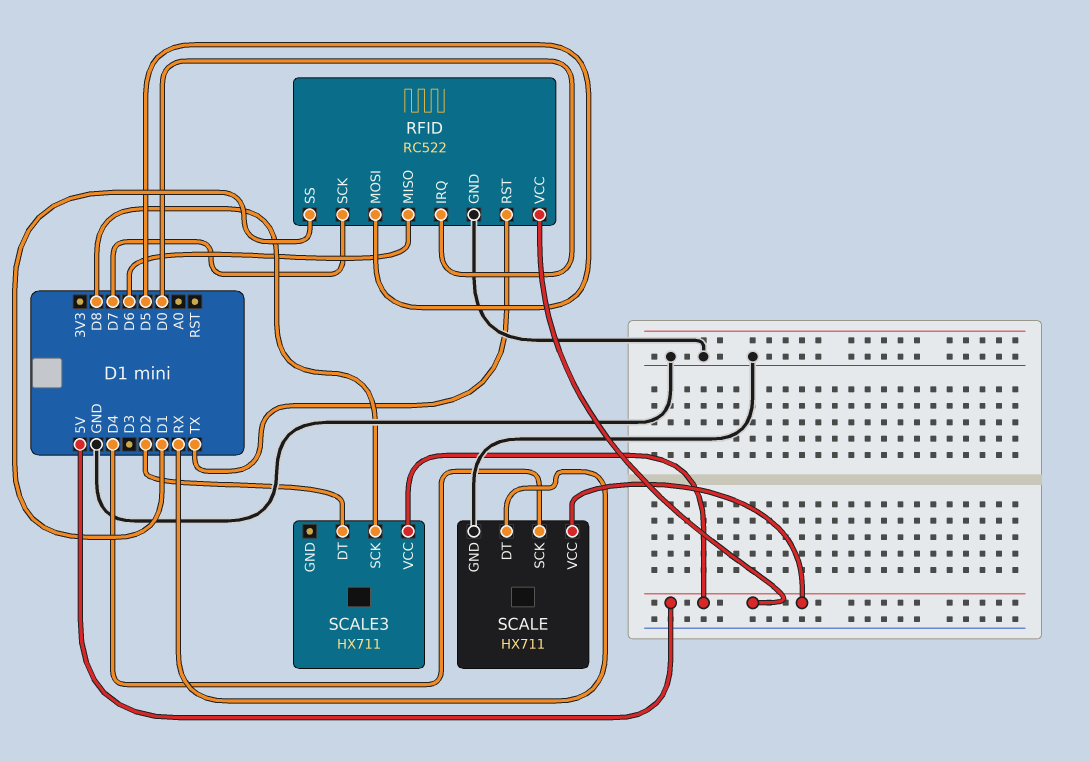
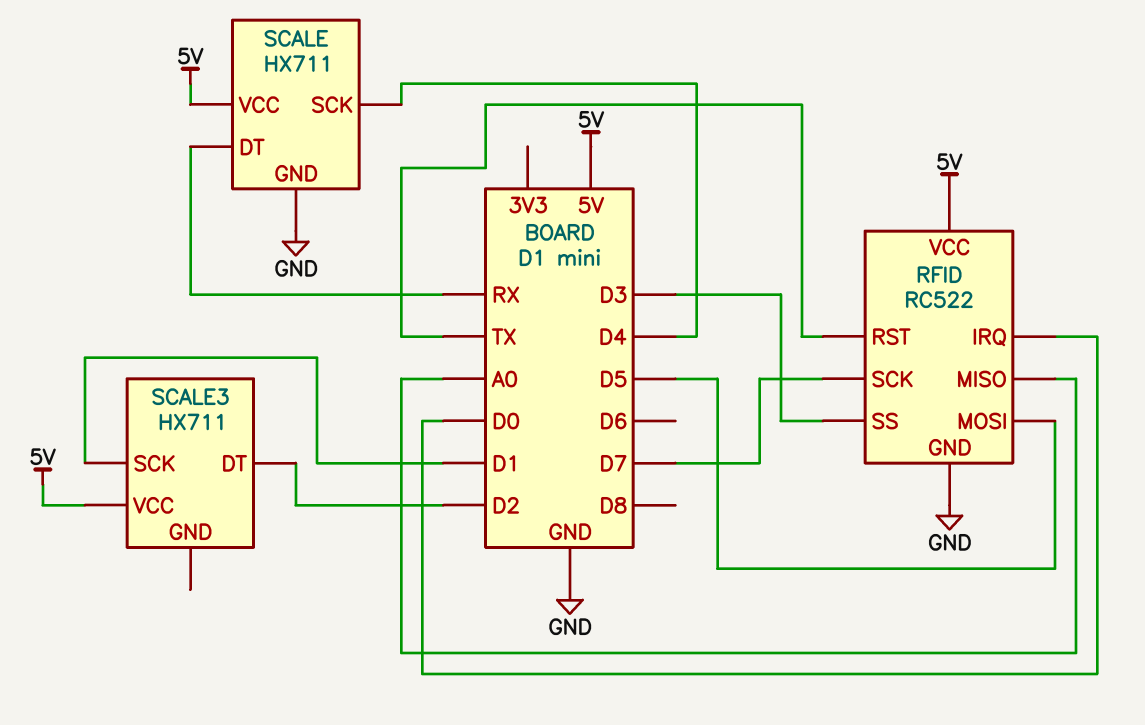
RFID pin MISO: D6 -> A0
RFID pin SS: D1 -> D3
SCALE3 pin SCK: D8 -> D1

